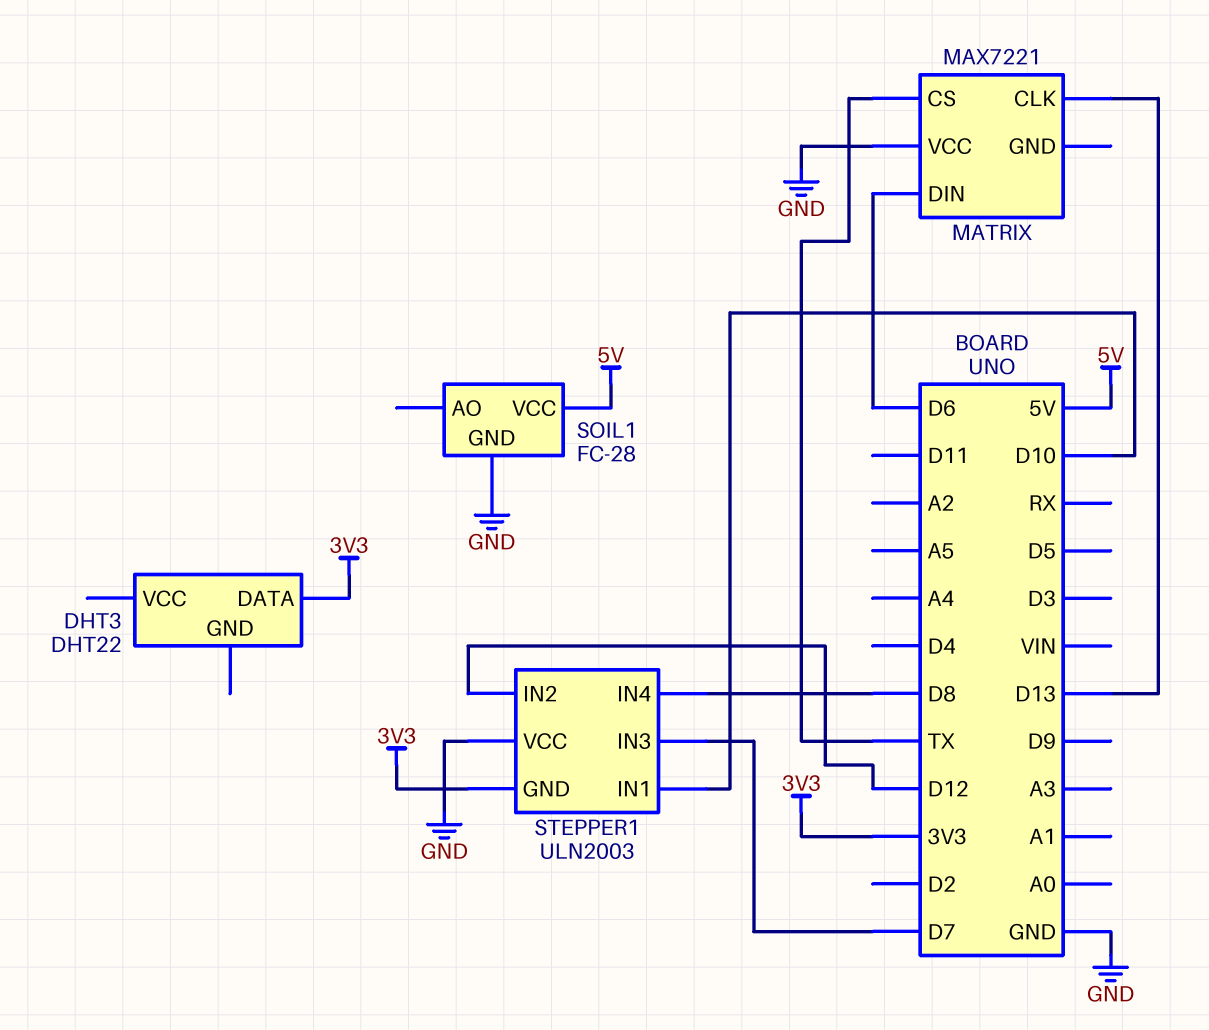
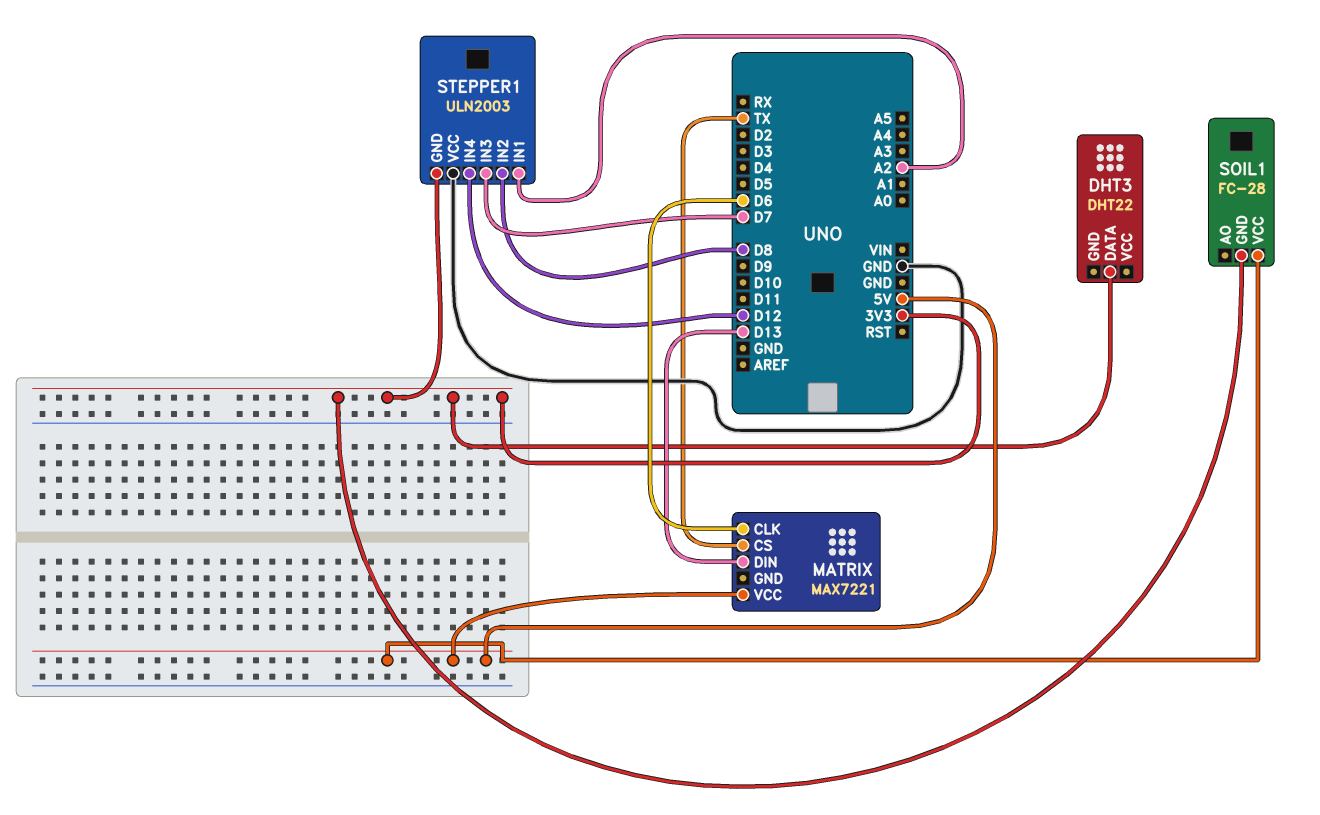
MATRIX pin CLK: D13 -> D6
MATRIX pin DIN: D6 -> D13
MATRIX pin VCC: GND -> 5V
SOIL1 pin GND: GND -> 3V3
STEPPER1 pin IN1: D10 -> A2
STEPPER1 pin IN2: D12 -> D8
STEPPER1 pin IN4: D8 -> D12

